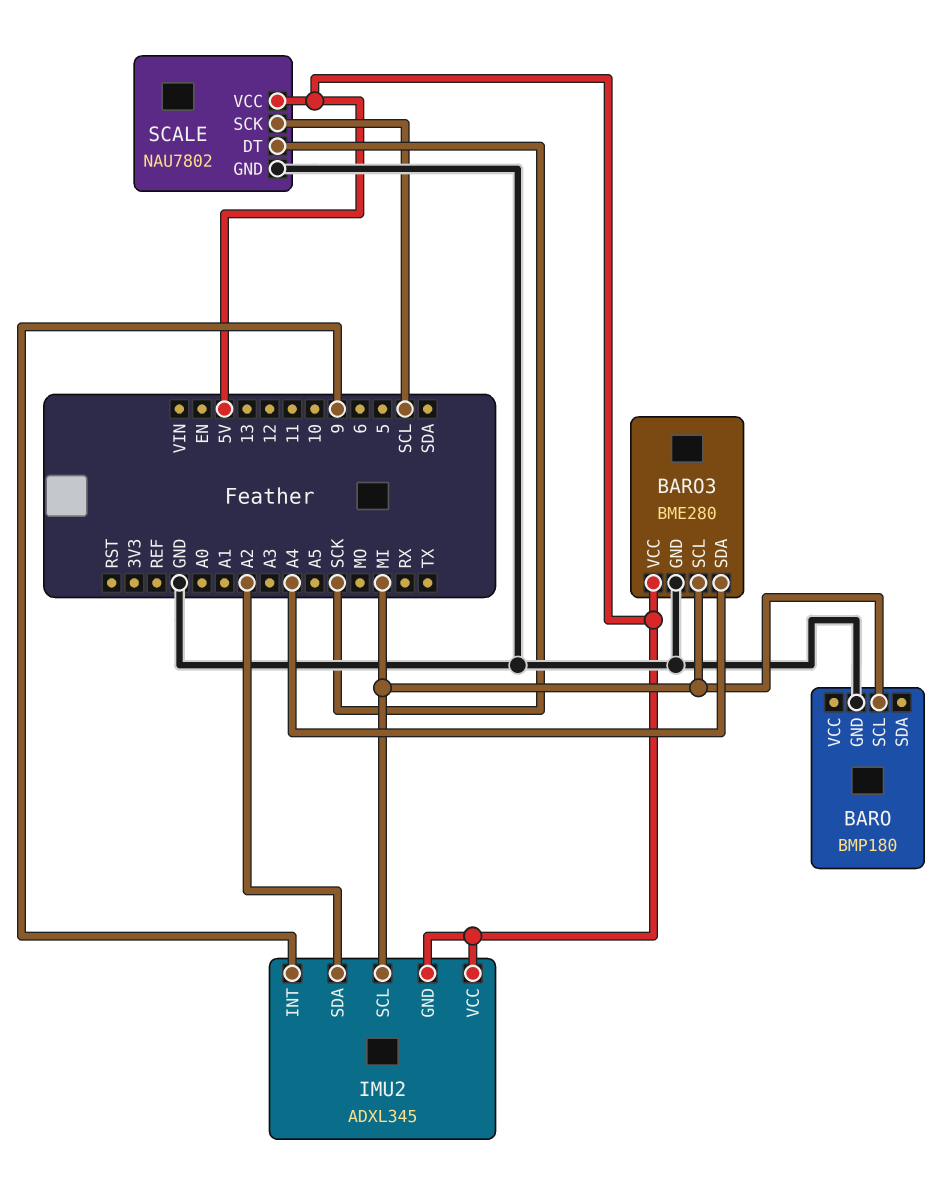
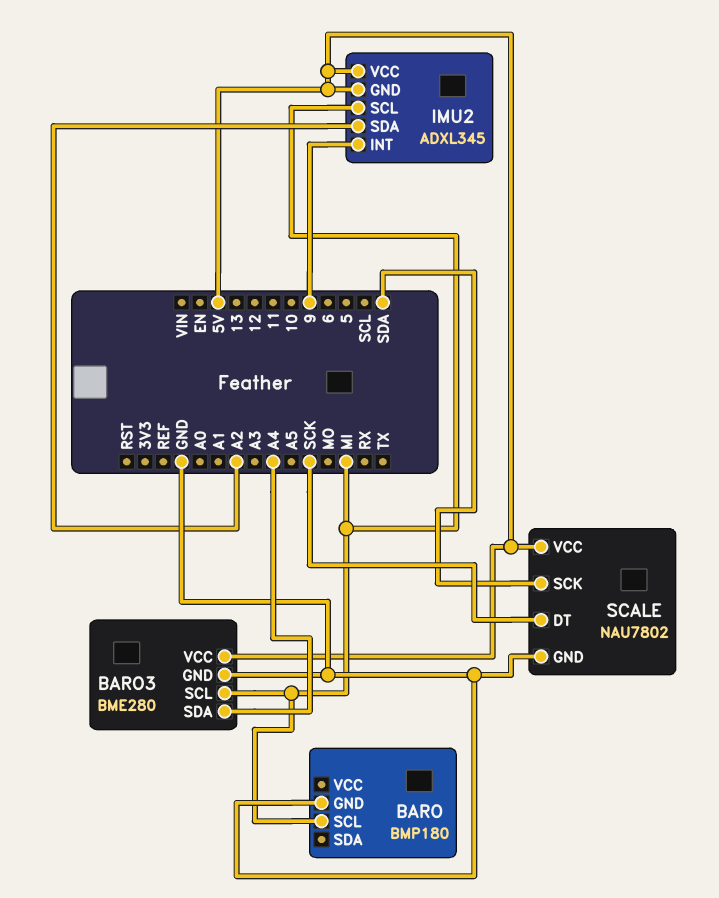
SCALE pin SCK: SCL -> SDA

